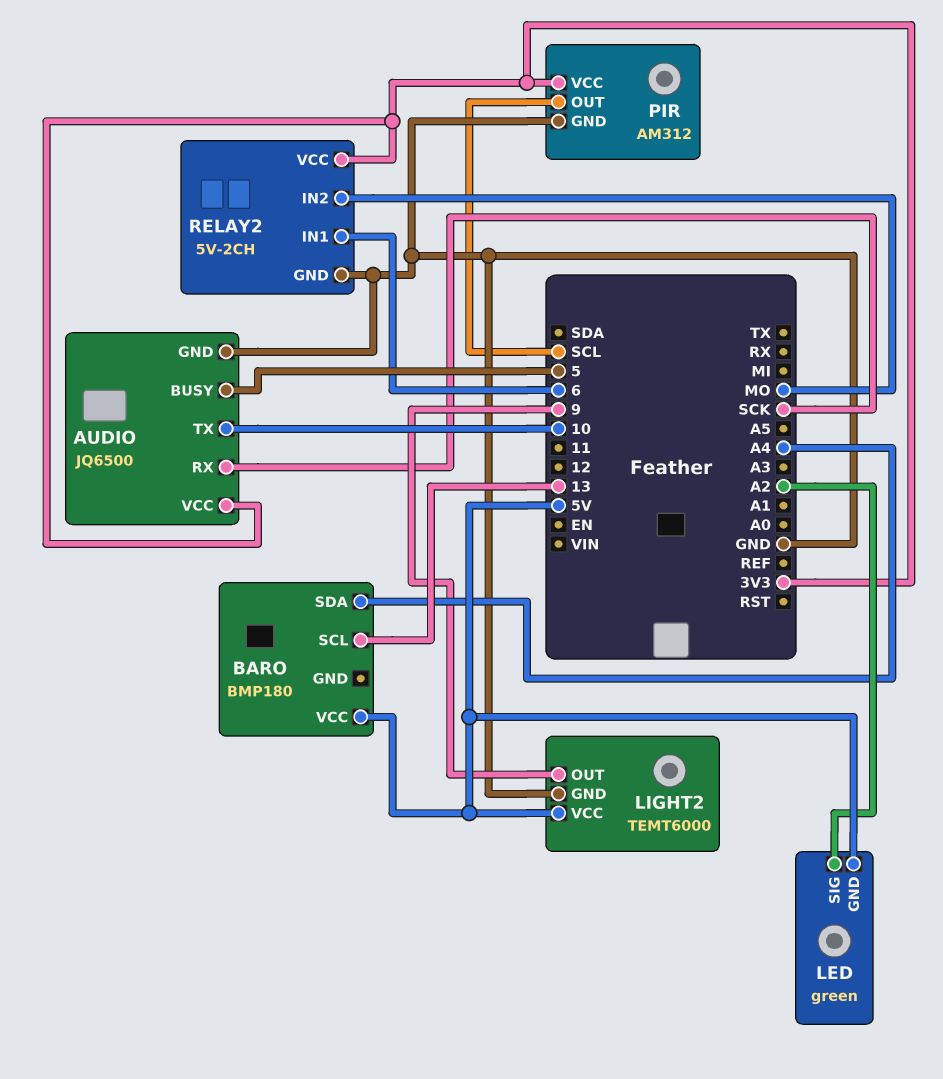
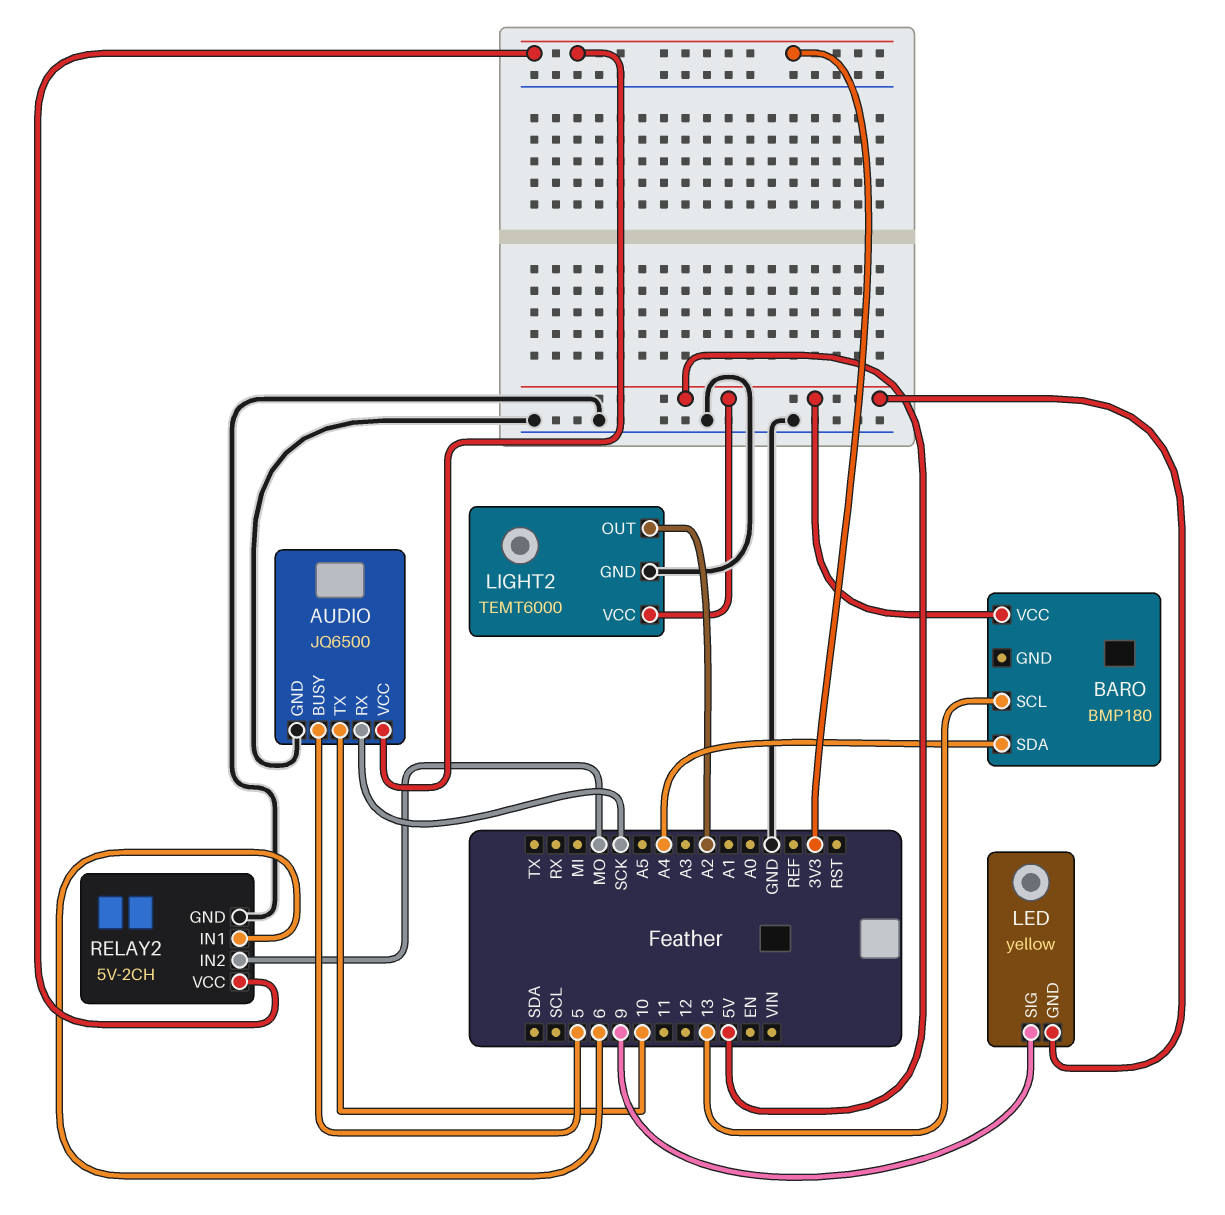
LED: green -> yellow
LED pin SIG: A2 -> 9
LIGHT2 pin OUT: 9 -> A2
PIR: AM312 -> none
PIR pin GND: GND -> none
PIR pin OUT: SCL -> none
PIR pin VCC: 3V3 -> none

